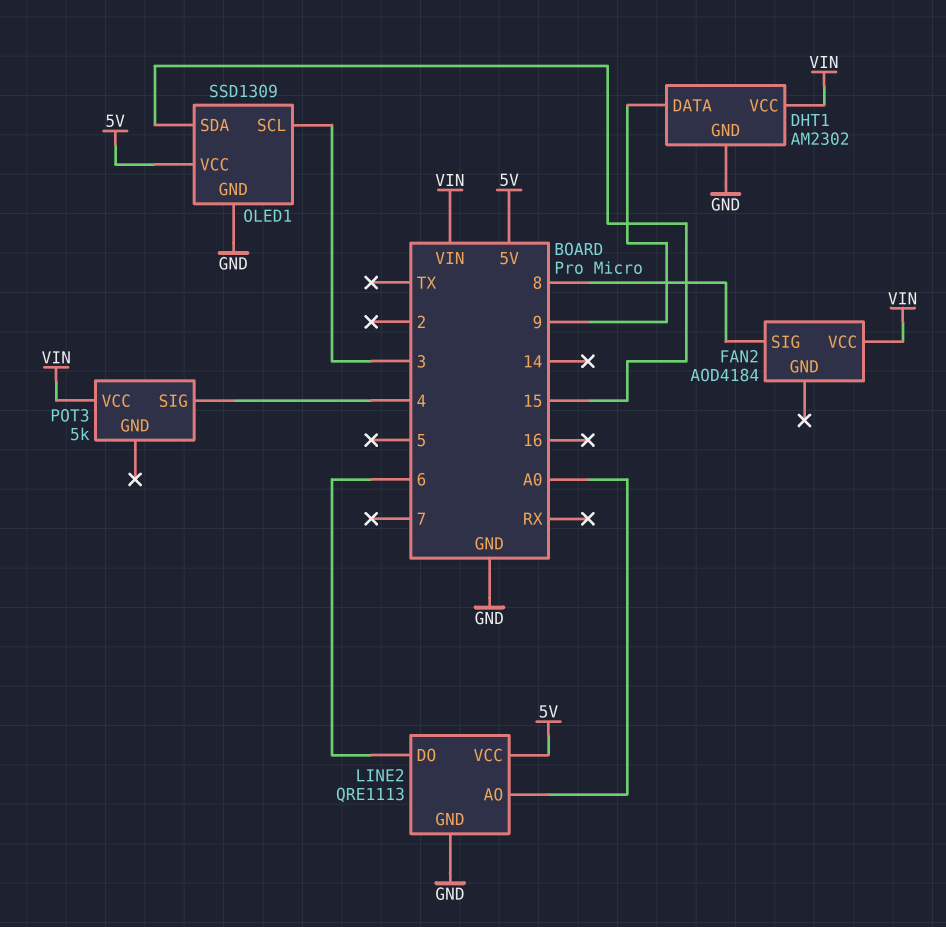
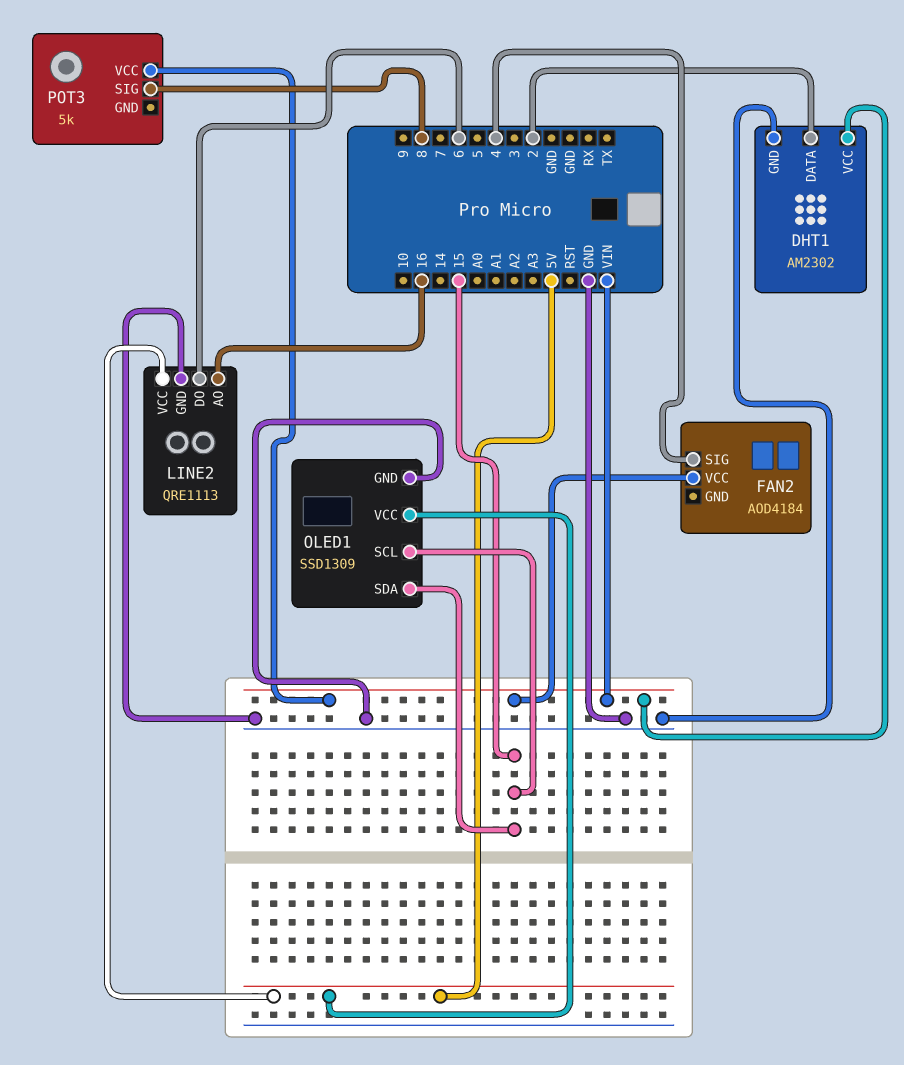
DHT1 pin DATA: 9 -> 2
FAN2 pin SIG: 8 -> 4
LINE2 pin AO: A0 -> 16
OLED1 pin SCL: 3 -> 15
POT3 pin SIG: 4 -> 8

